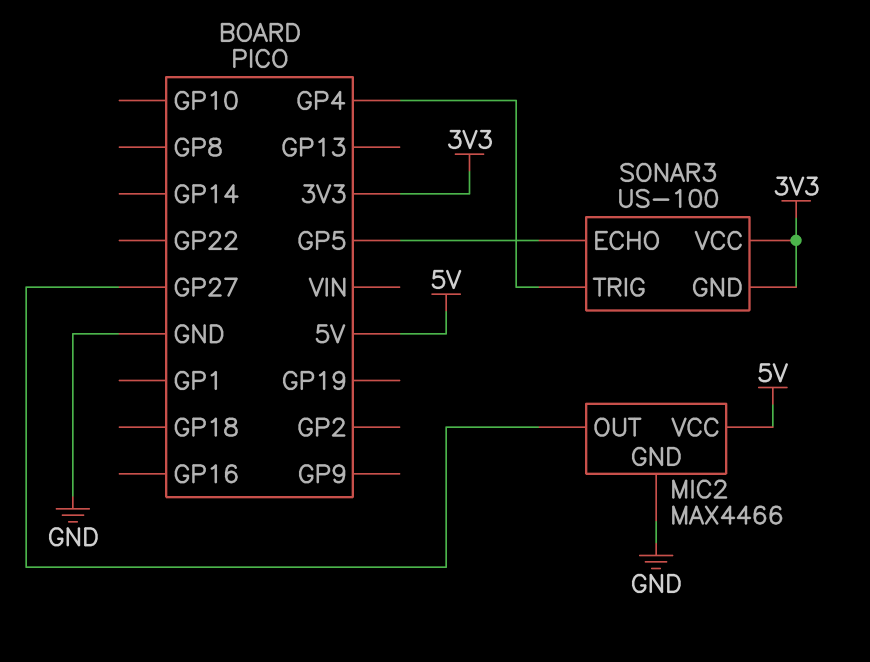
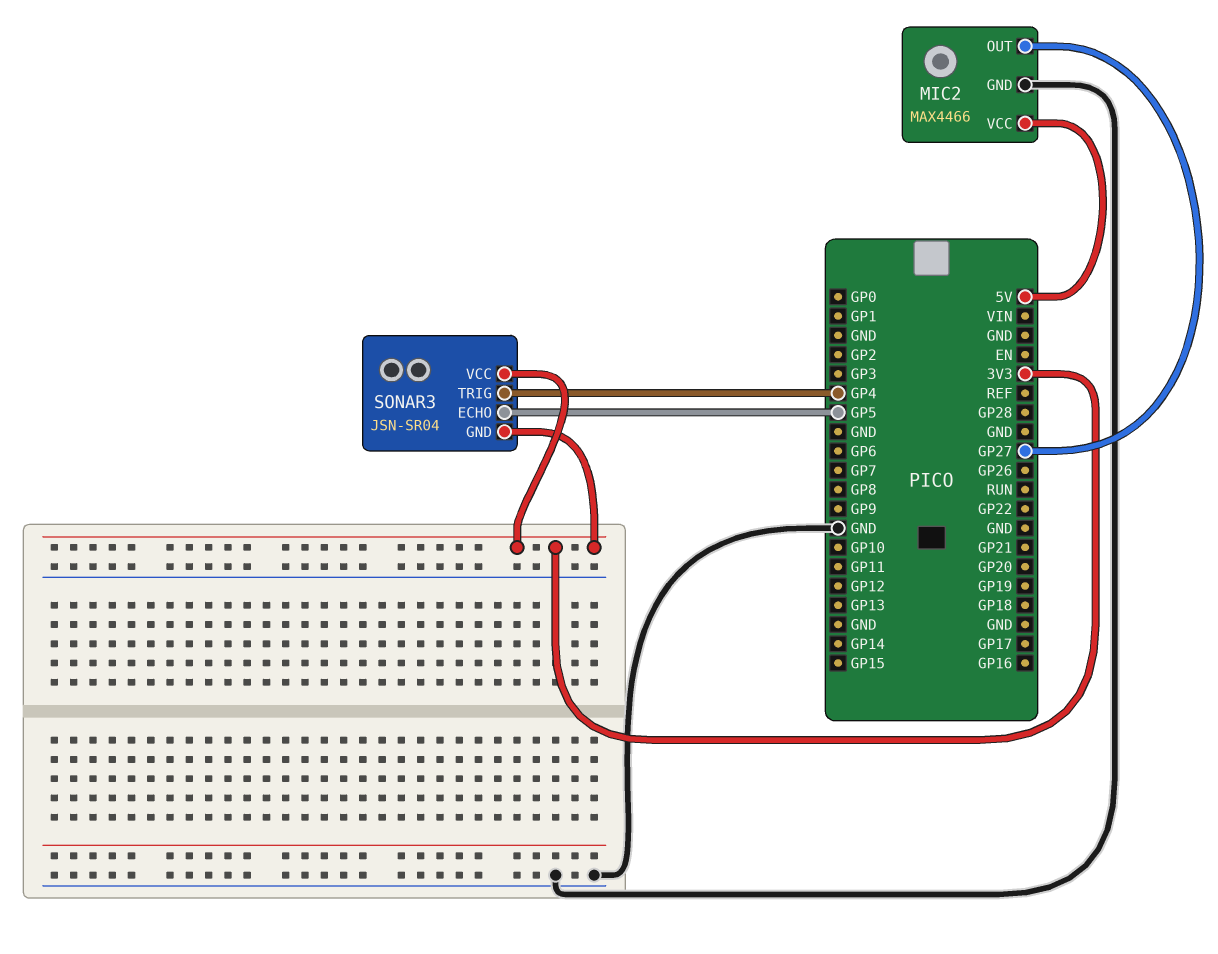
SONAR3: US-100 -> JSN-SR04

